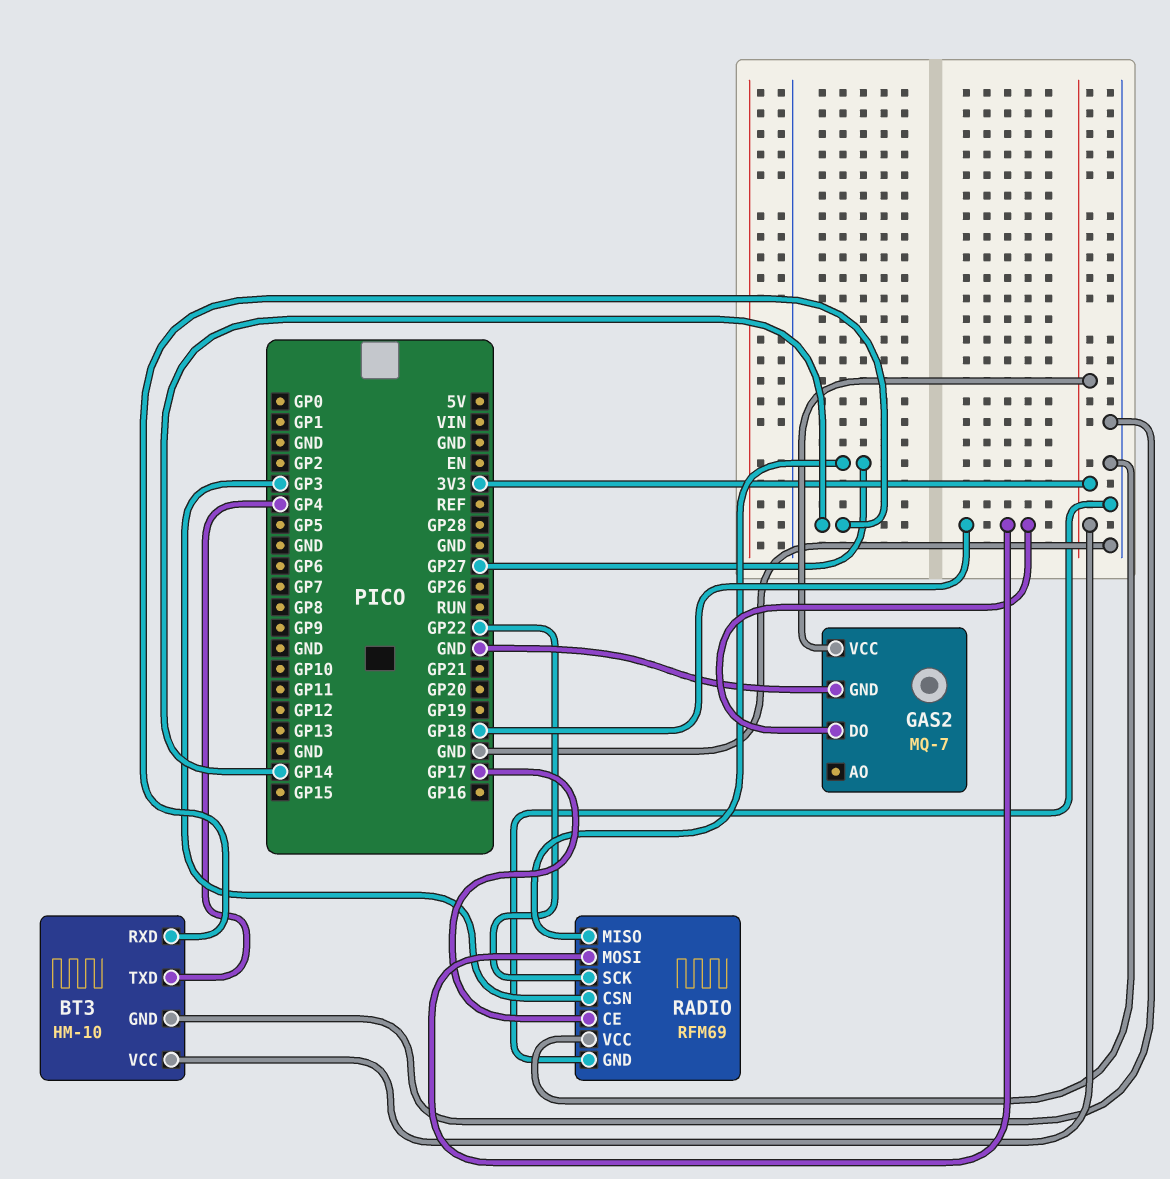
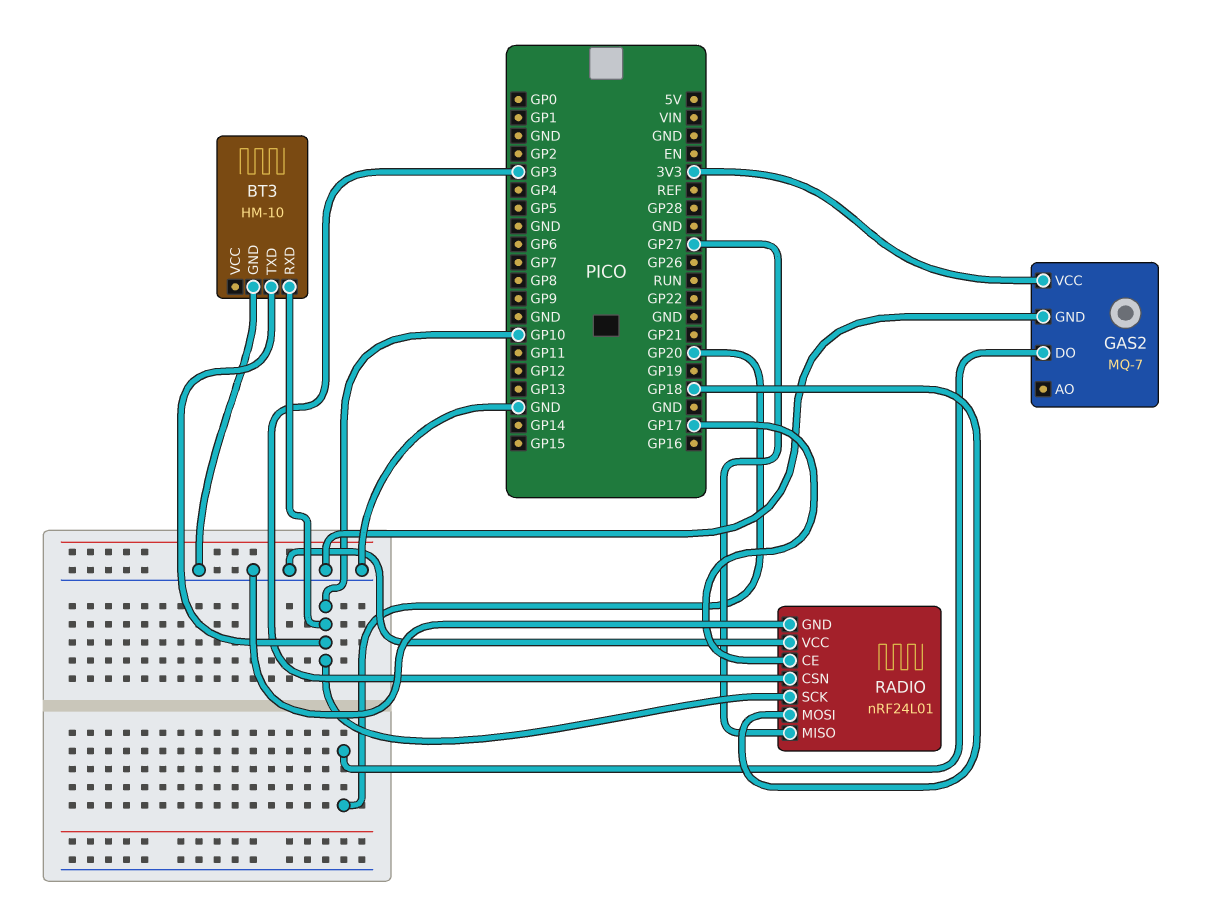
BT3 pin RXD: GP14 -> GP10
BT3 pin TXD: GP4 -> GP10
BT3 pin VCC: 3V3 -> none
GAS2 pin DO: GP18 -> GP20
RADIO: RFM69 -> nRF24L01
RADIO pin SCK: GP22 -> GP10

